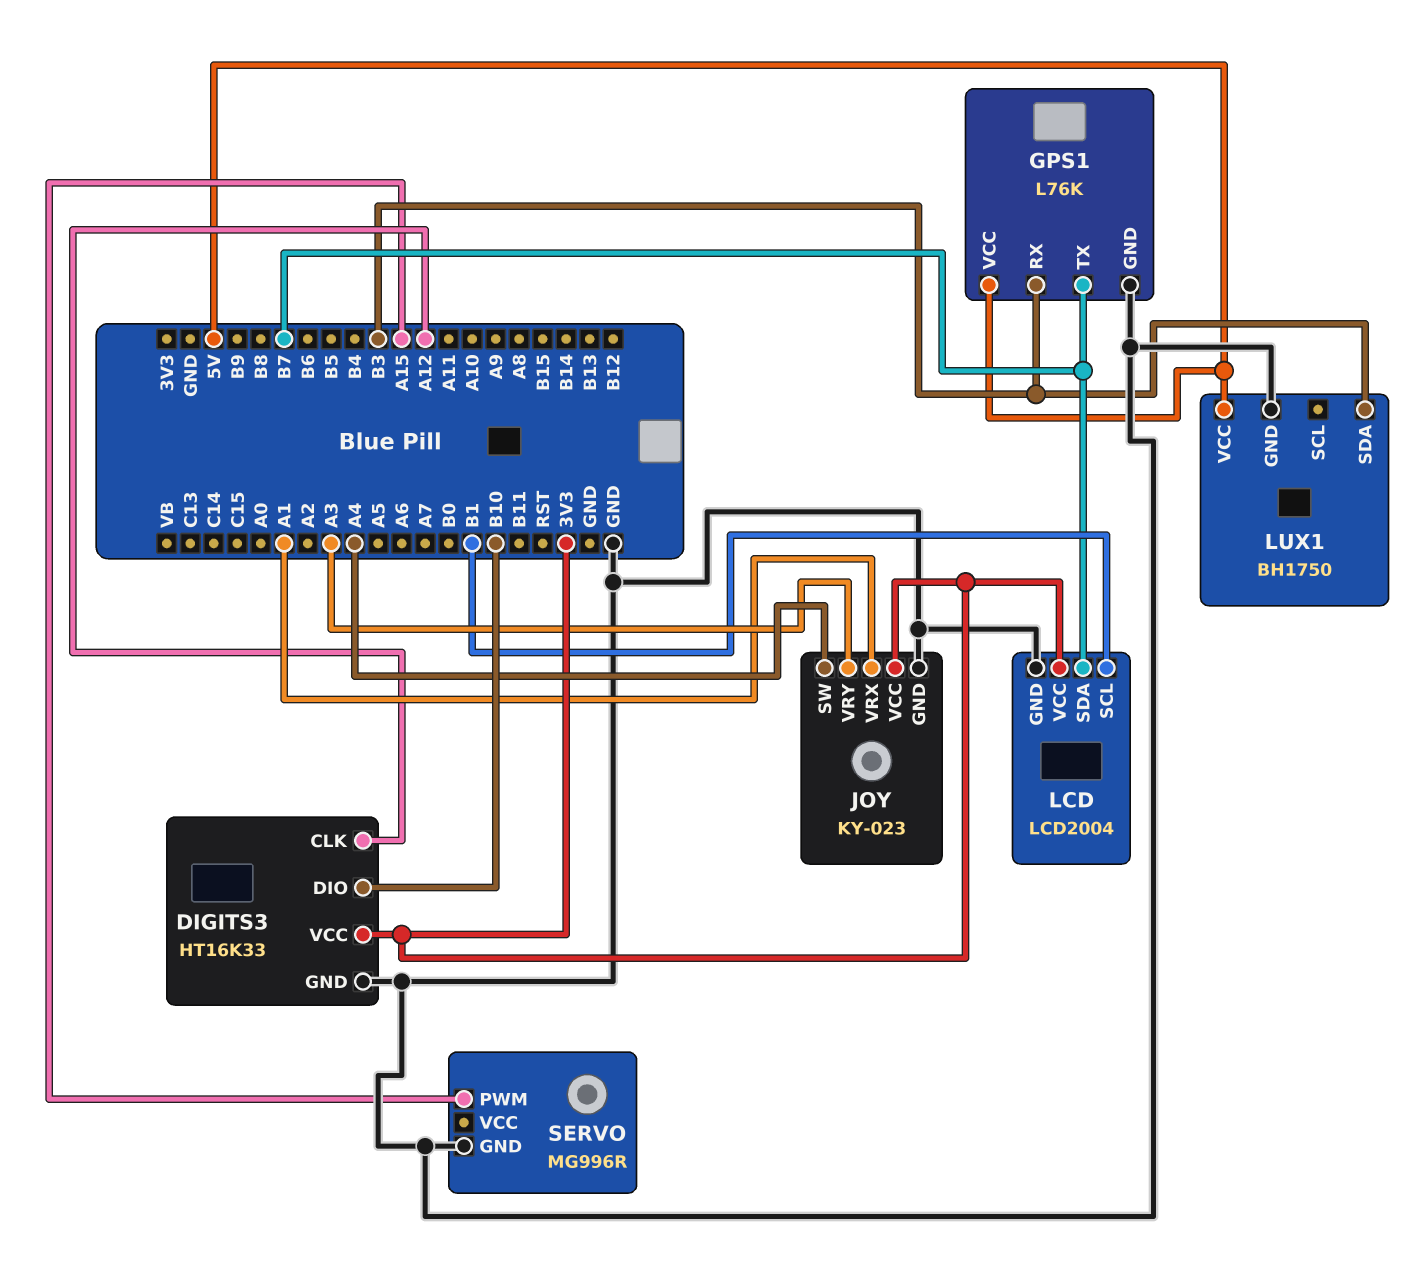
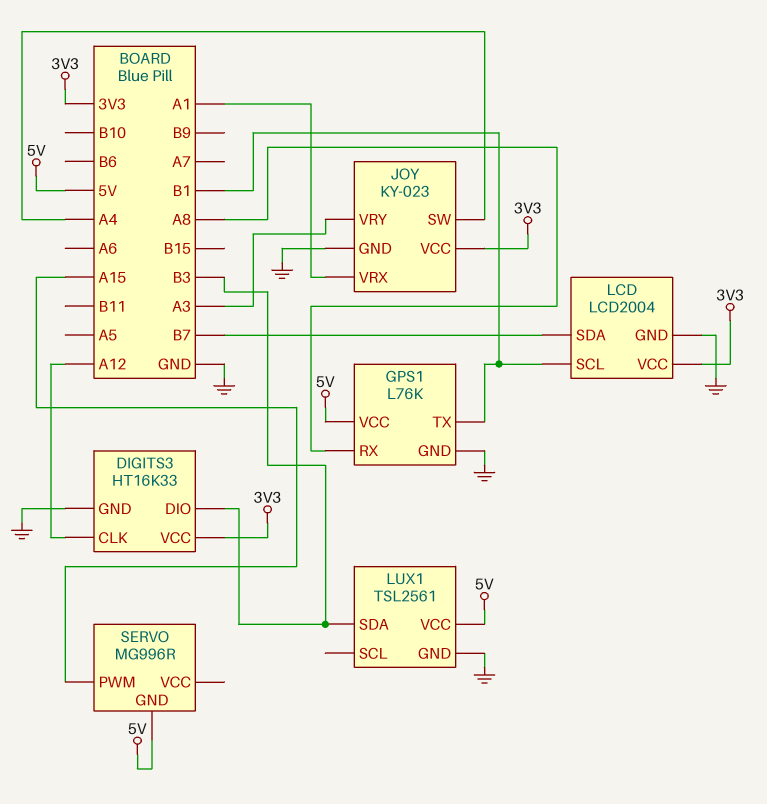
DIGITS3 pin DIO: B10 -> B3
GPS1 pin RX: B3 -> A8
GPS1 pin TX: B7 -> B1
LUX1: BH1750 -> TSL2561
SERVO pin GND: GND -> 5V

